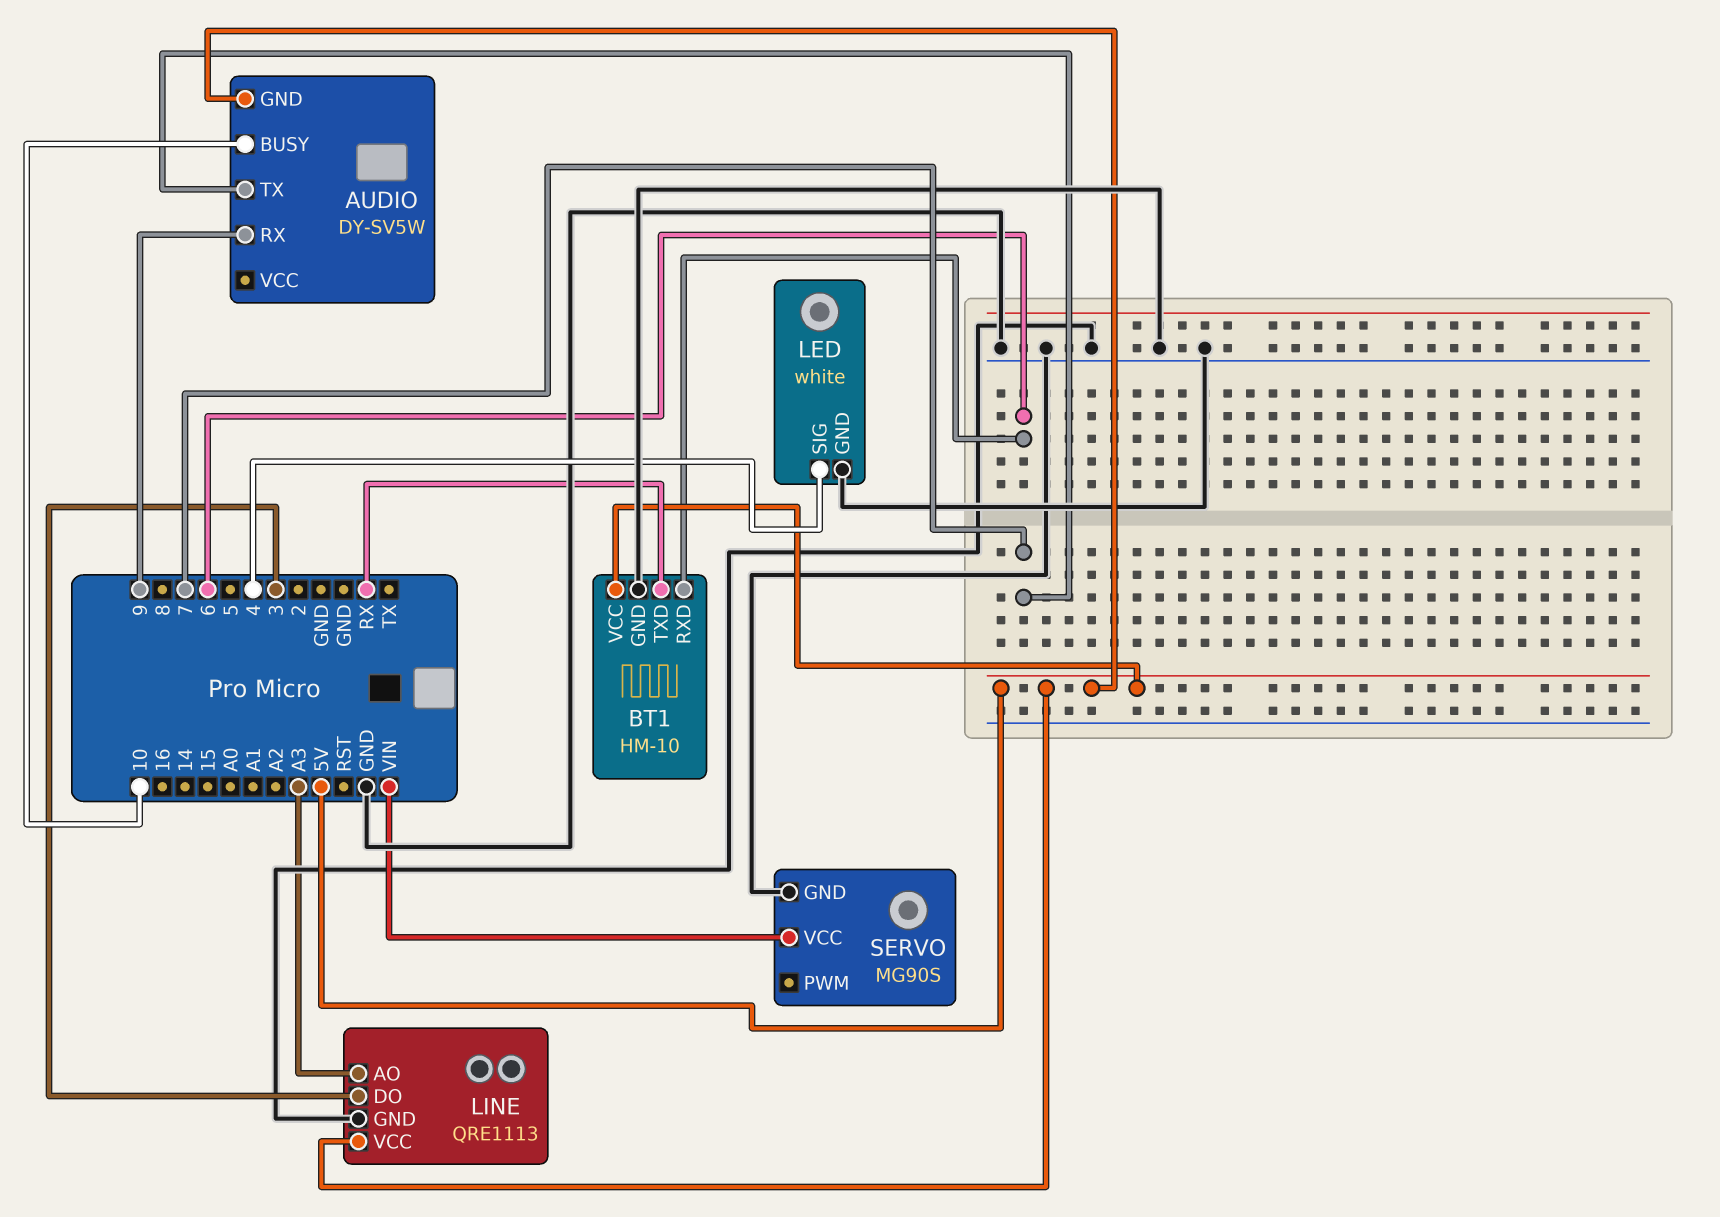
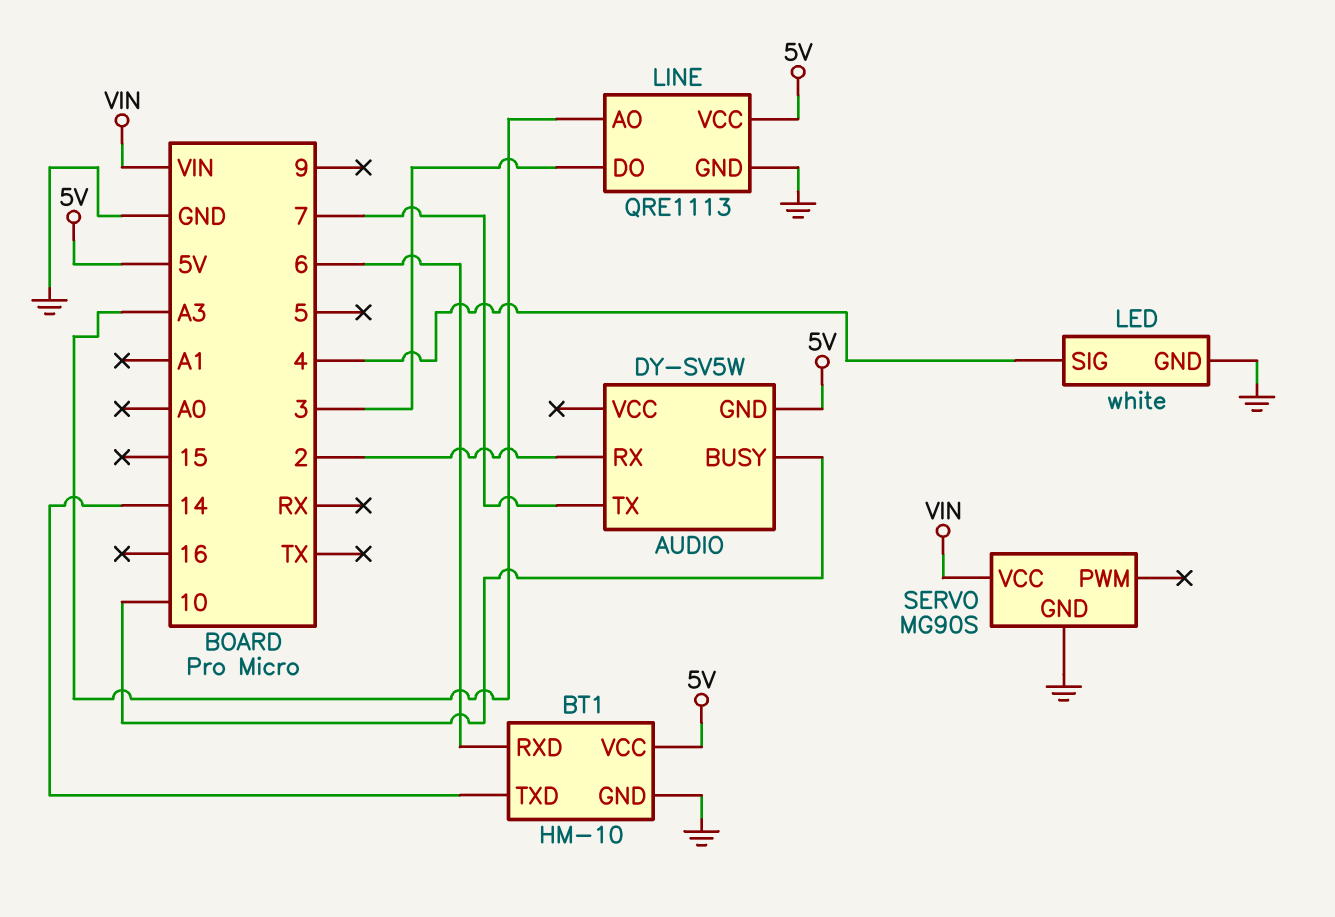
AUDIO pin RX: 9 -> 2
BT1 pin TXD: RX -> 14

